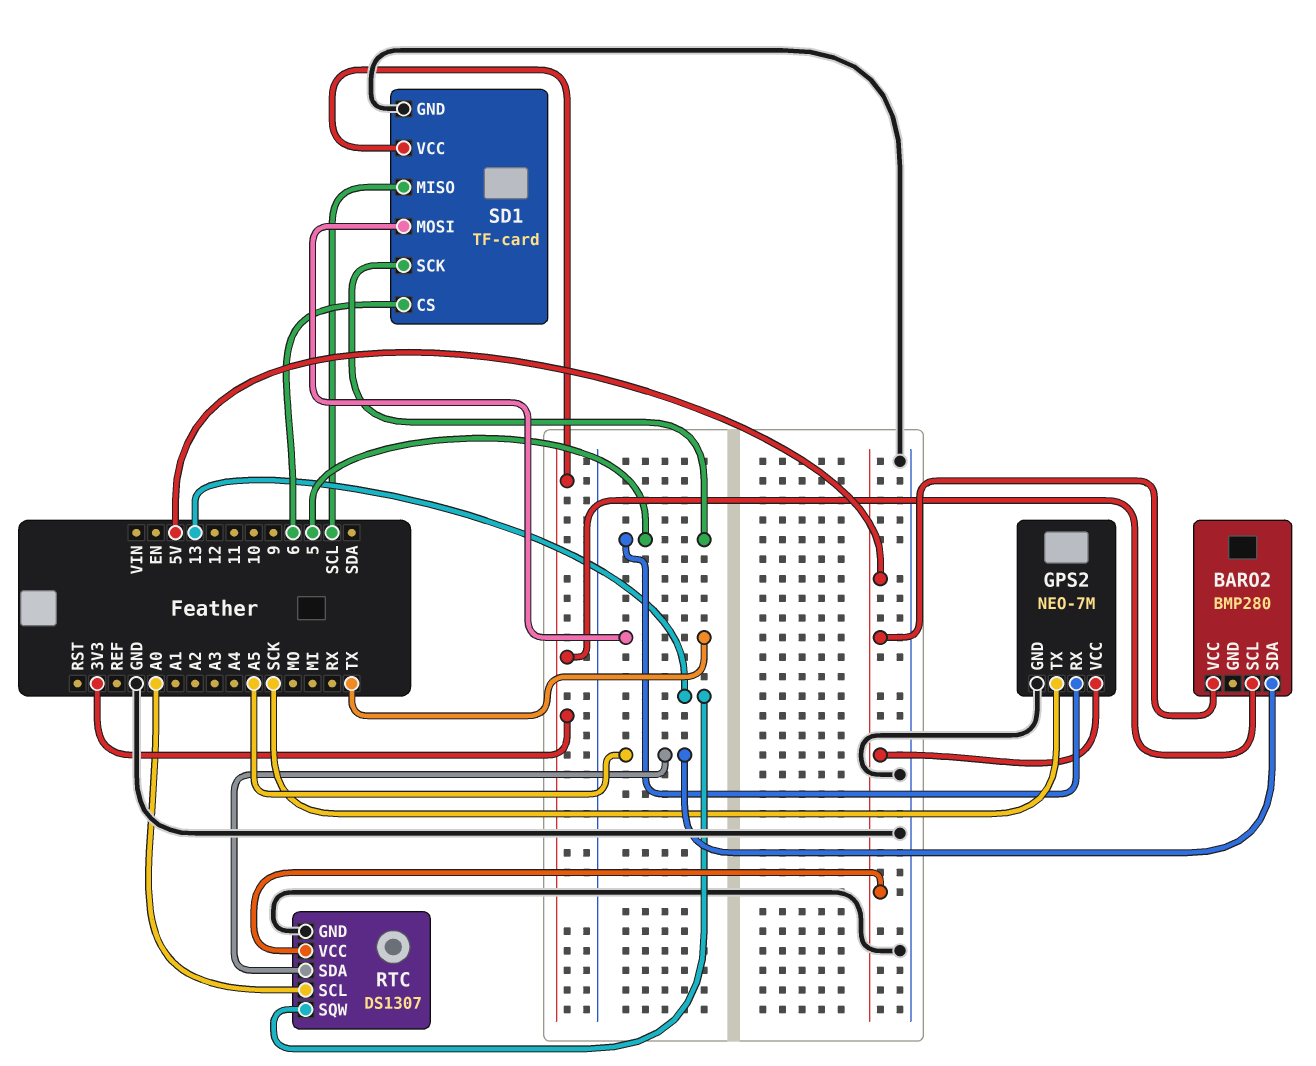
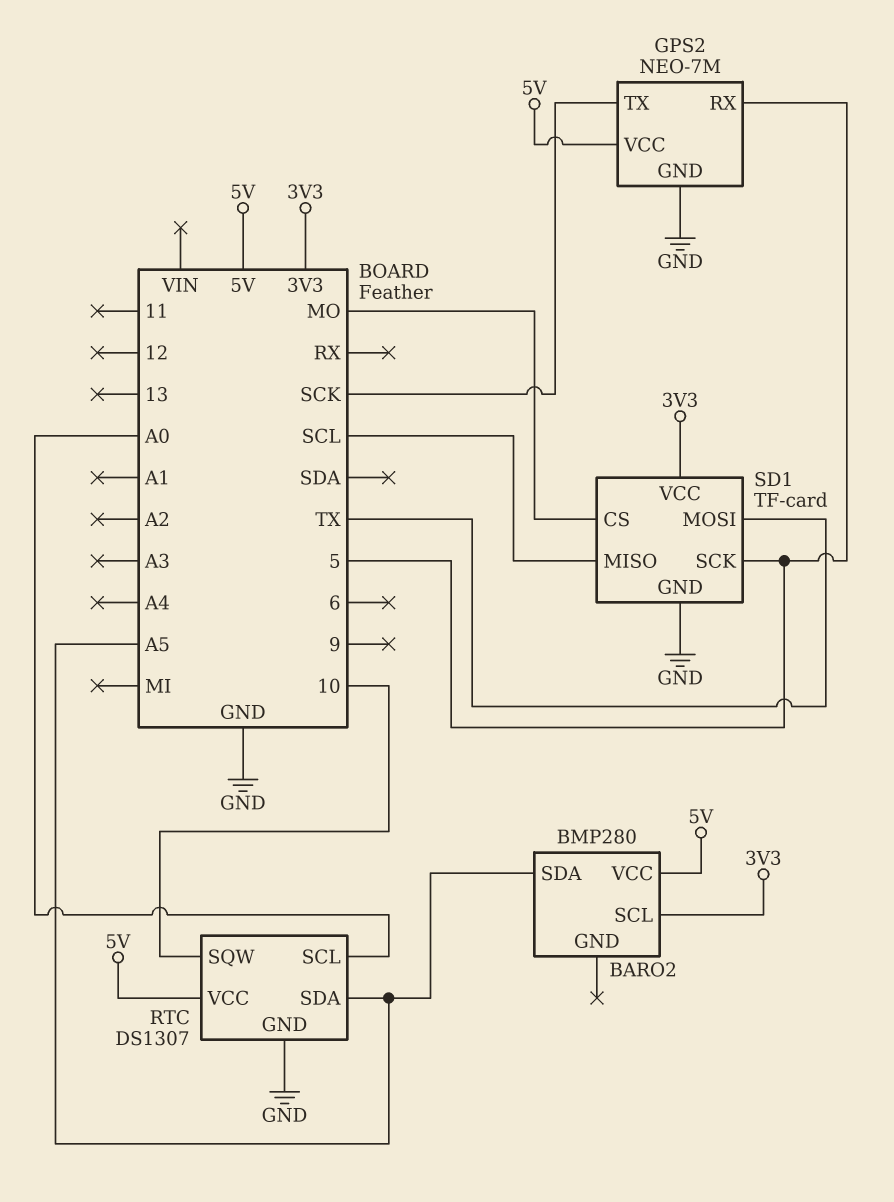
RTC pin SQW: 13 -> 10
SD1 pin CS: 6 -> MO

